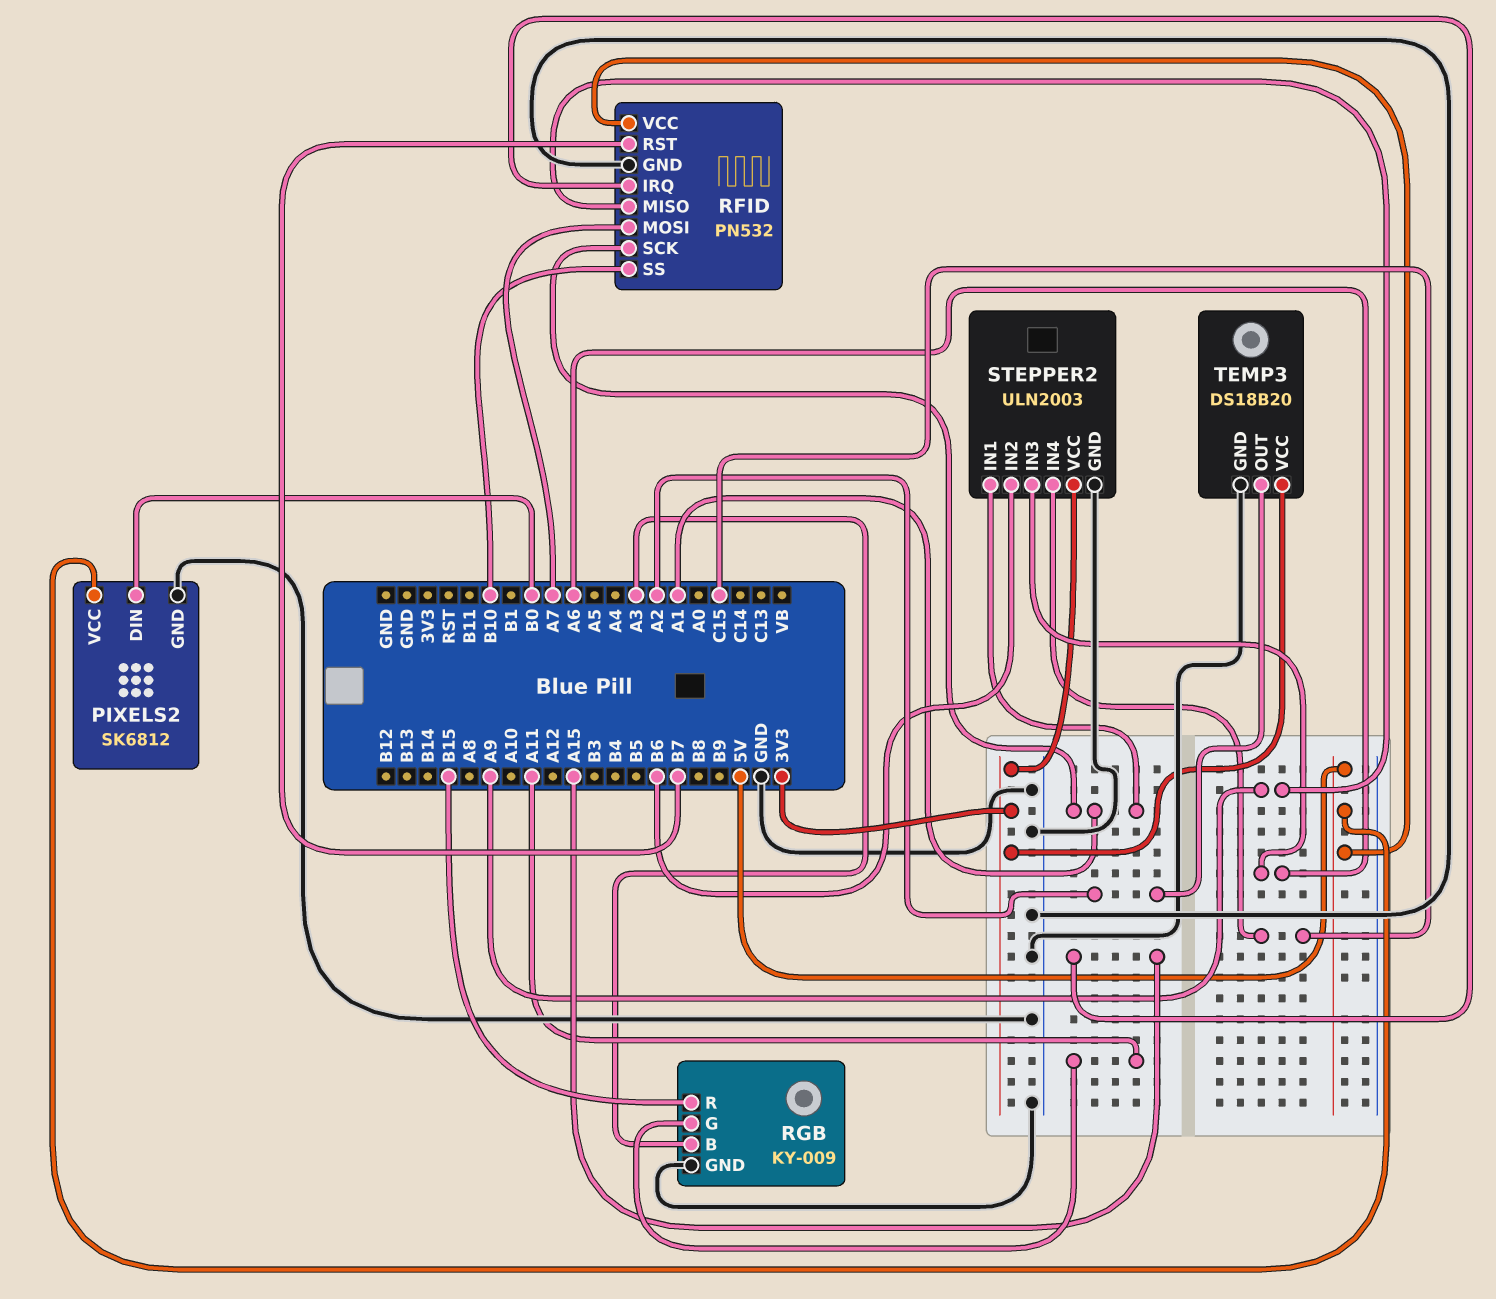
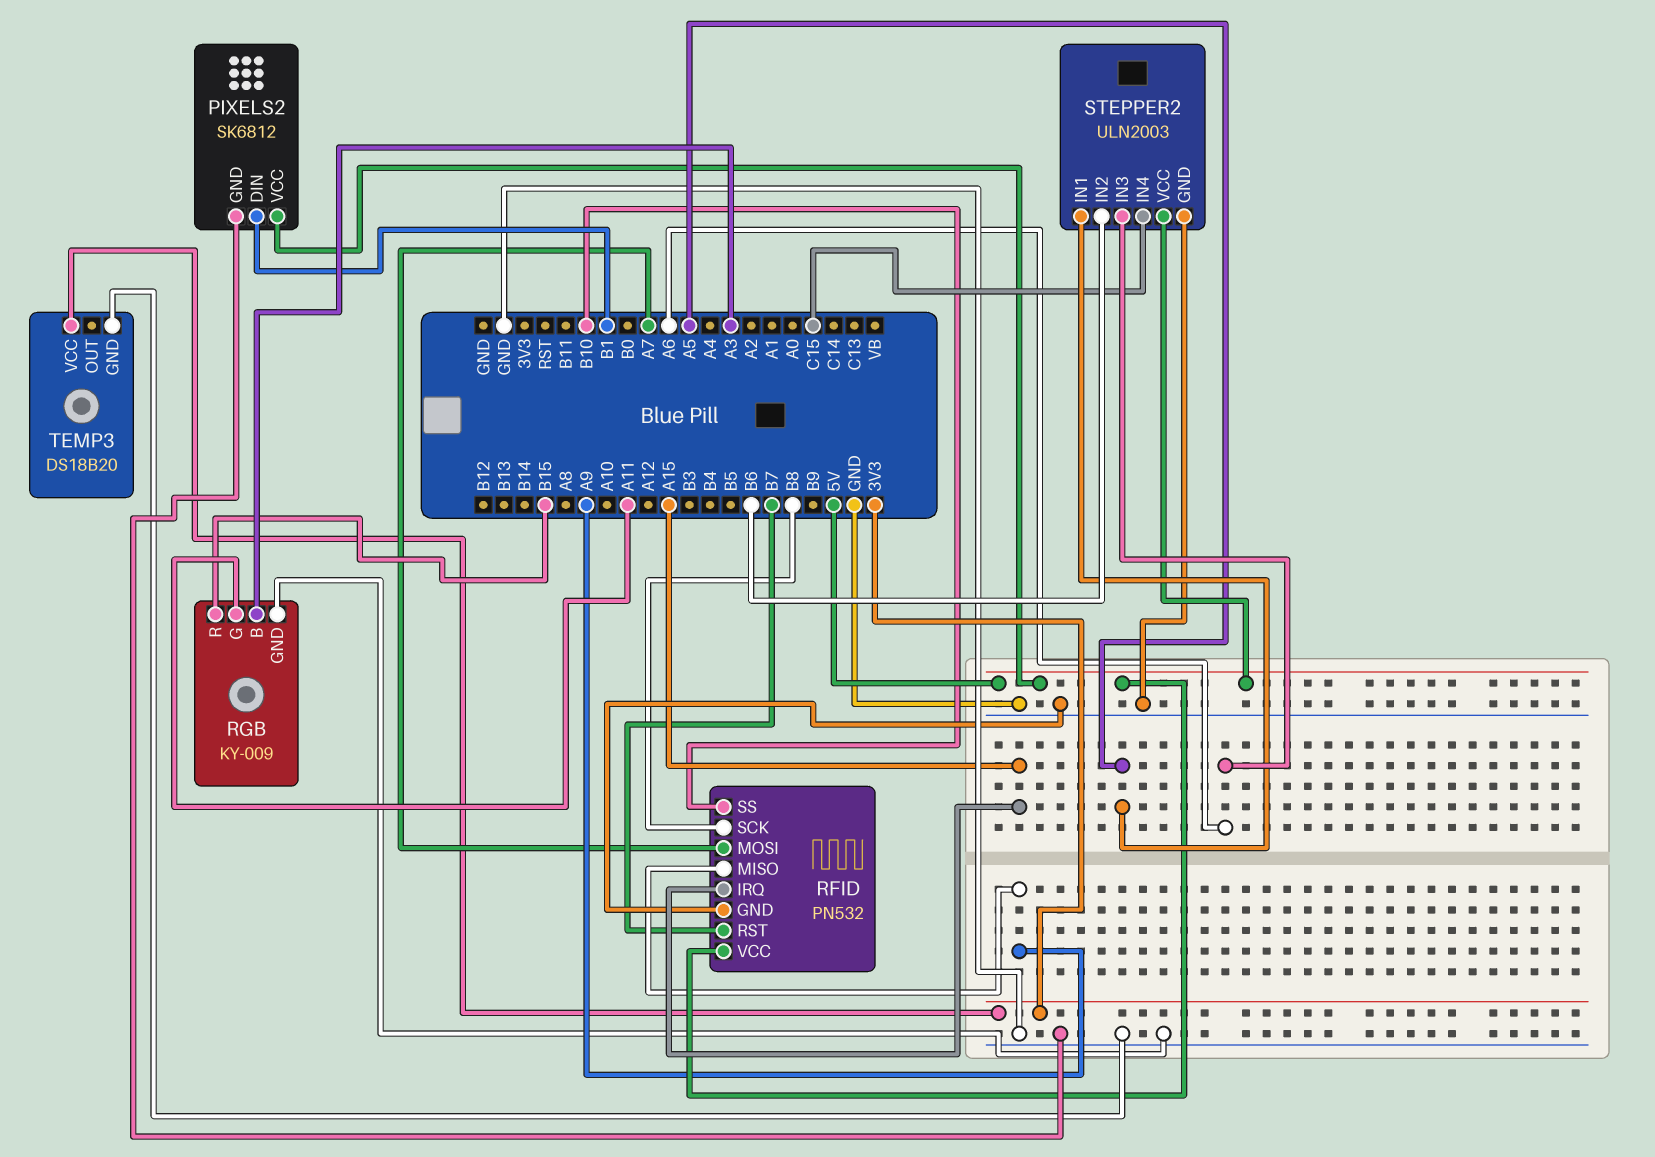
PIXELS2 pin DIN: B0 -> B1
RFID pin SCK: A1 -> B8
STEPPER2 pin IN1: A1 -> A5
STEPPER2 pin VCC: 3V3 -> 5V
TEMP3 pin OUT: A2 -> none

